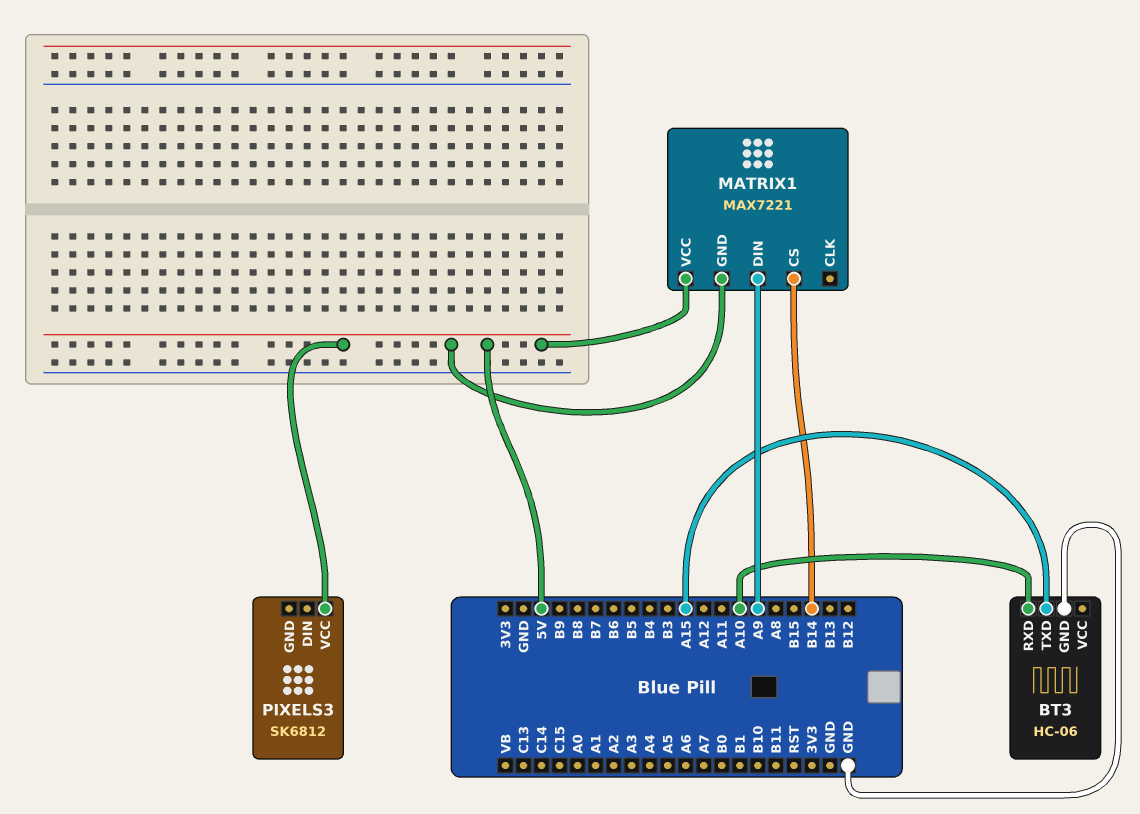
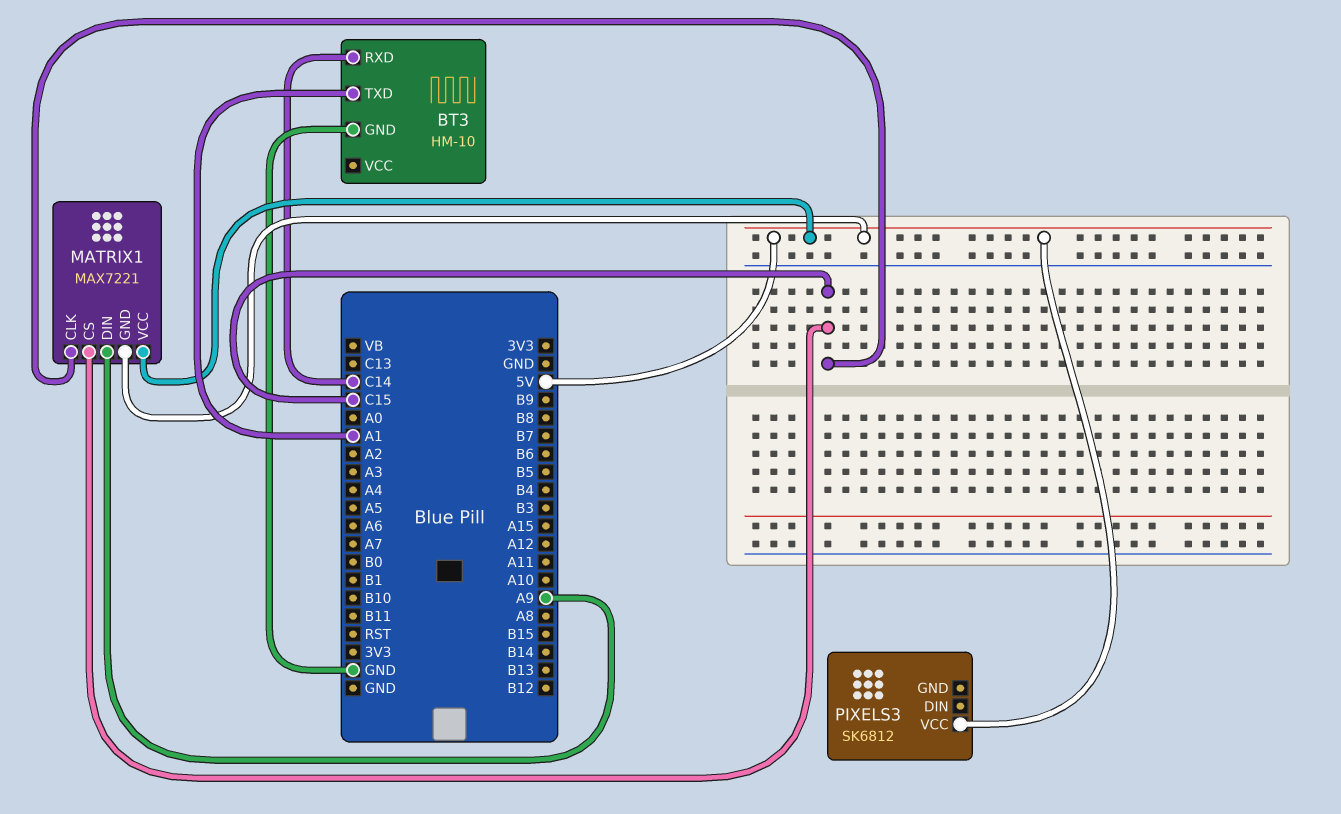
BT3: HC-06 -> HM-10
BT3 pin RXD: A10 -> C14
BT3 pin TXD: A15 -> A1
MATRIX1 pin CLK: none -> C15
MATRIX1 pin CS: B14 -> C15

